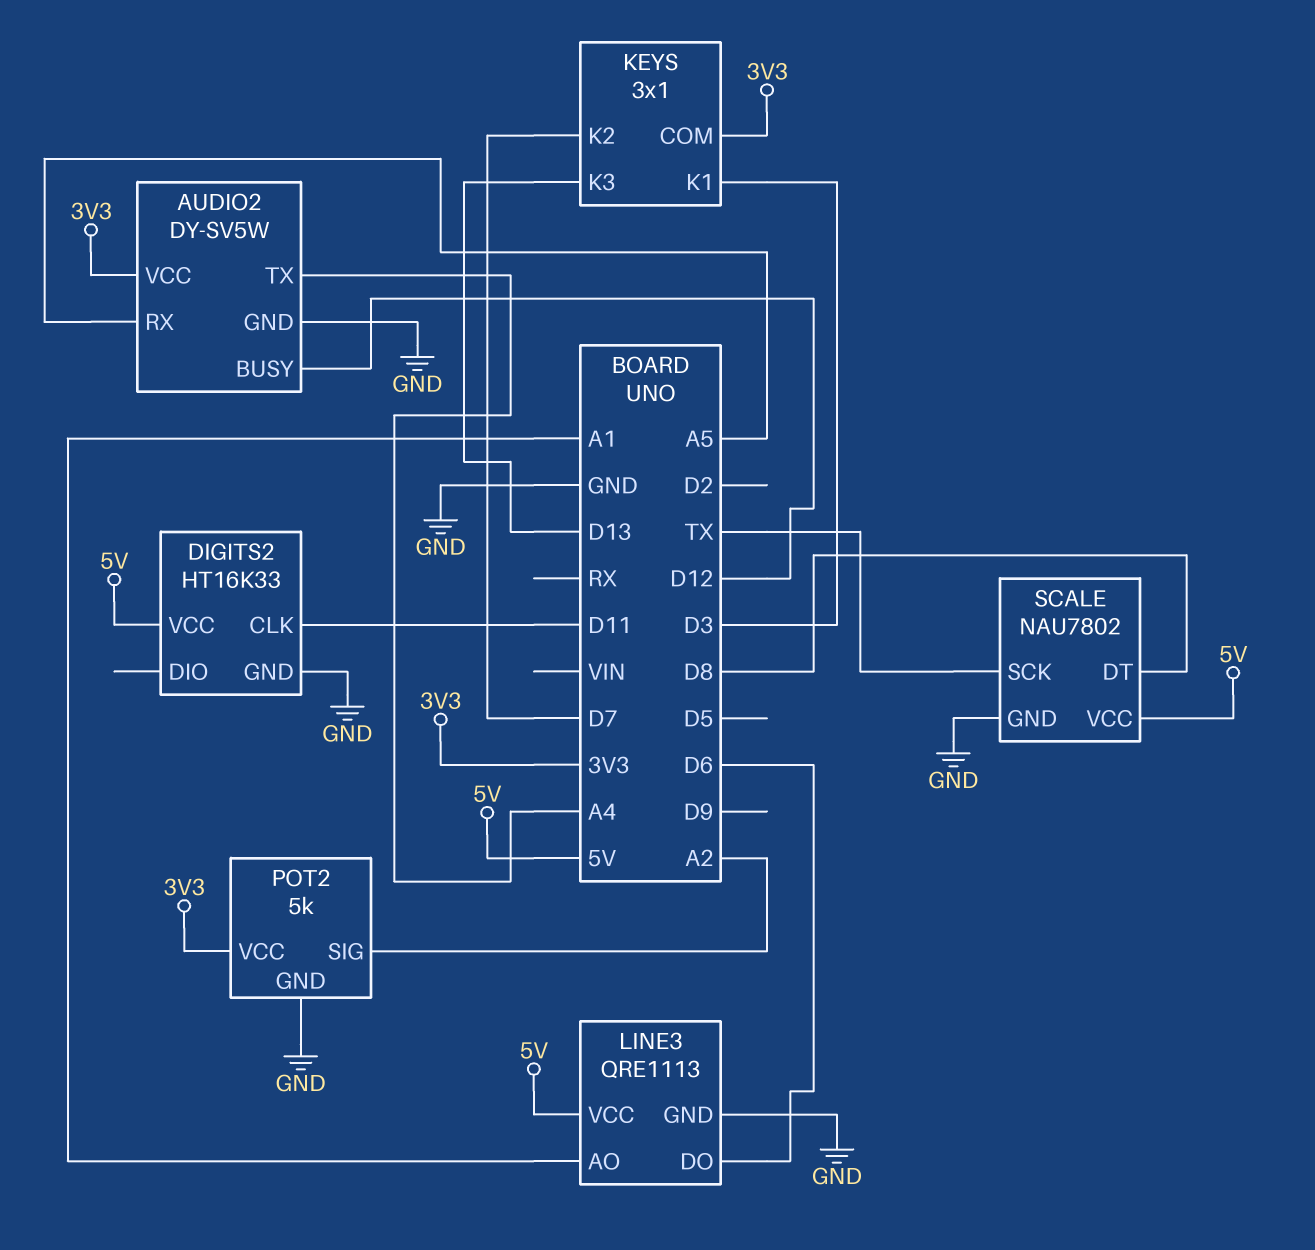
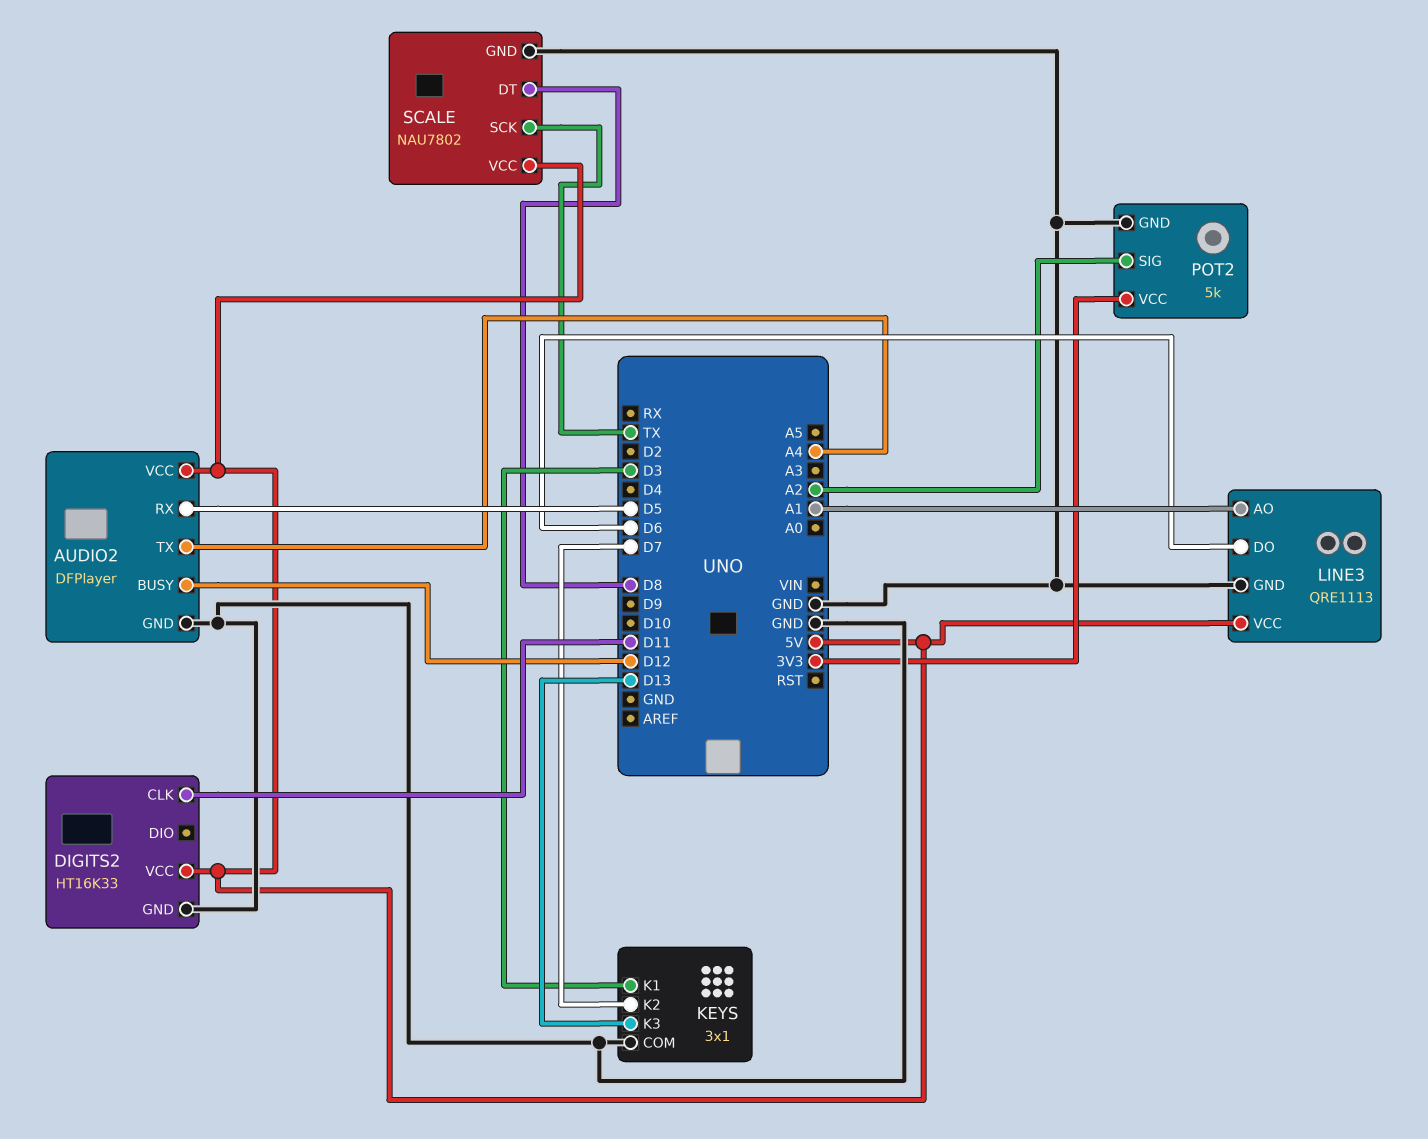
AUDIO2: DY-SV5W -> DFPlayer
AUDIO2 pin RX: A5 -> D5
AUDIO2 pin VCC: 3V3 -> 5V
KEYS pin COM: 3V3 -> GND

